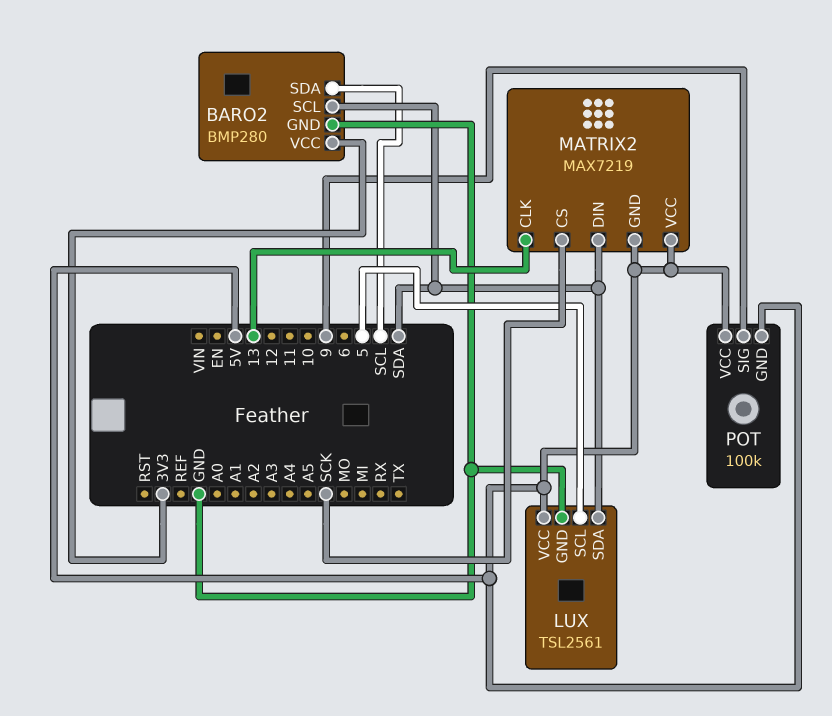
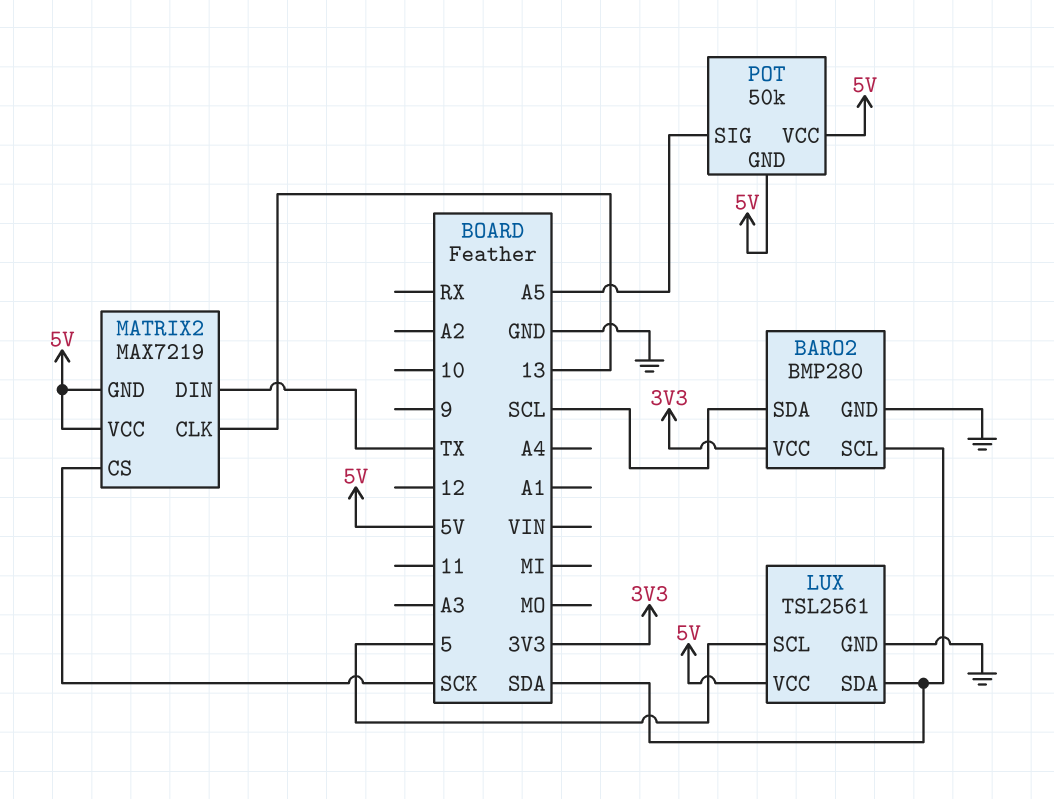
MATRIX2 pin DIN: SDA -> TX
POT: 100k -> 50k
POT pin SIG: 9 -> A5

